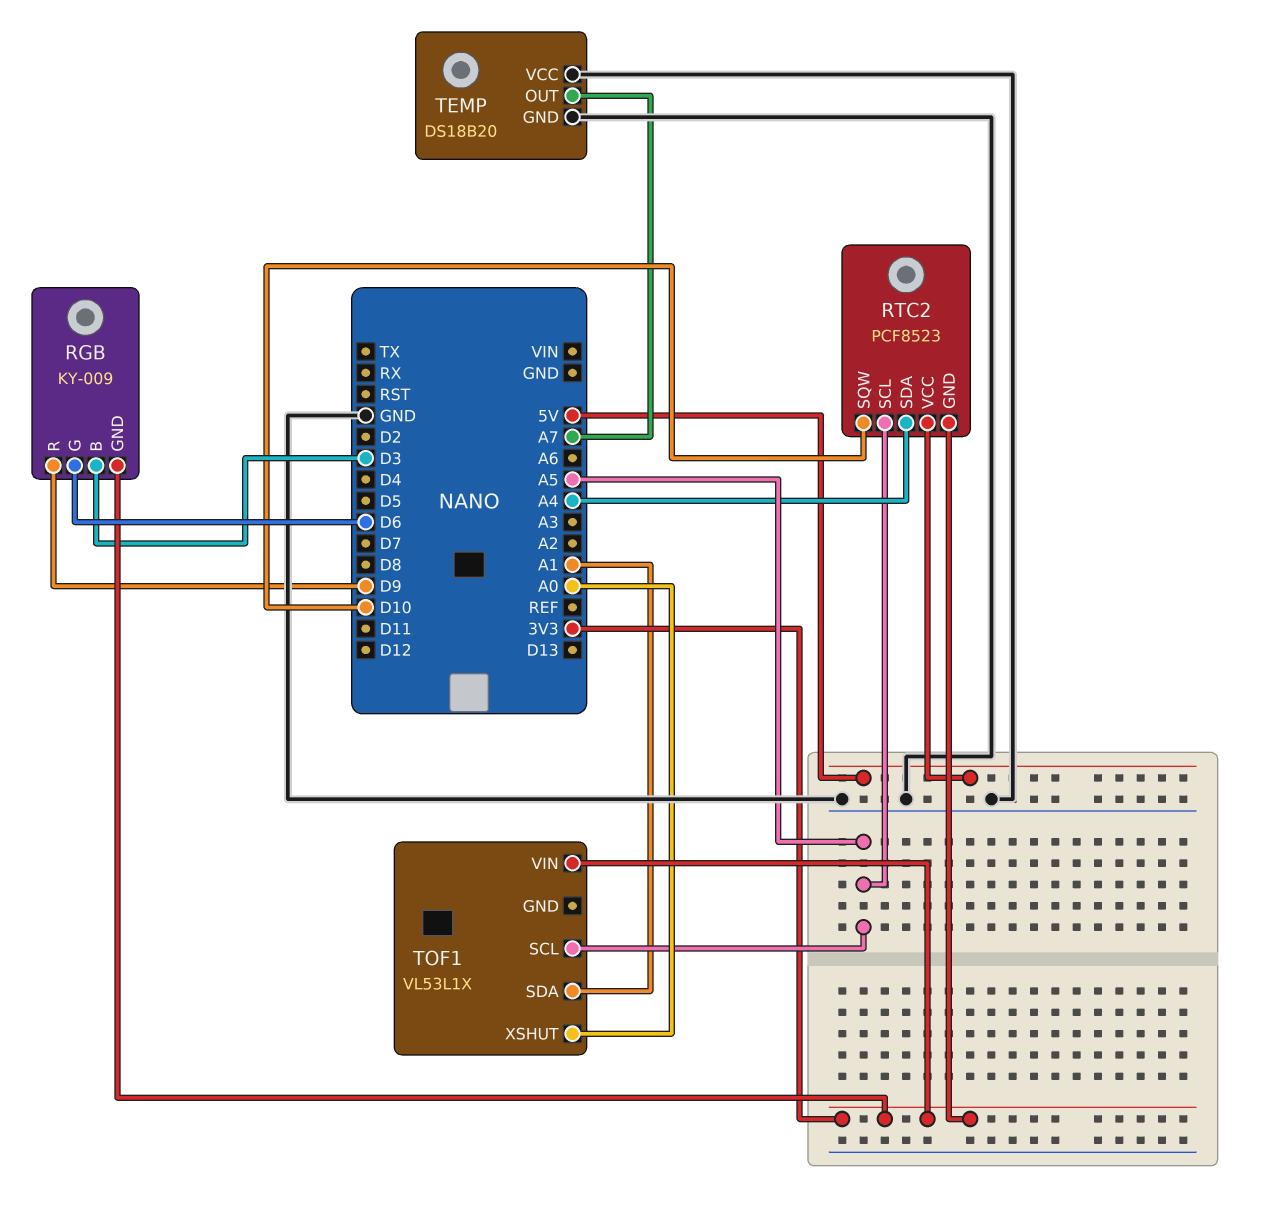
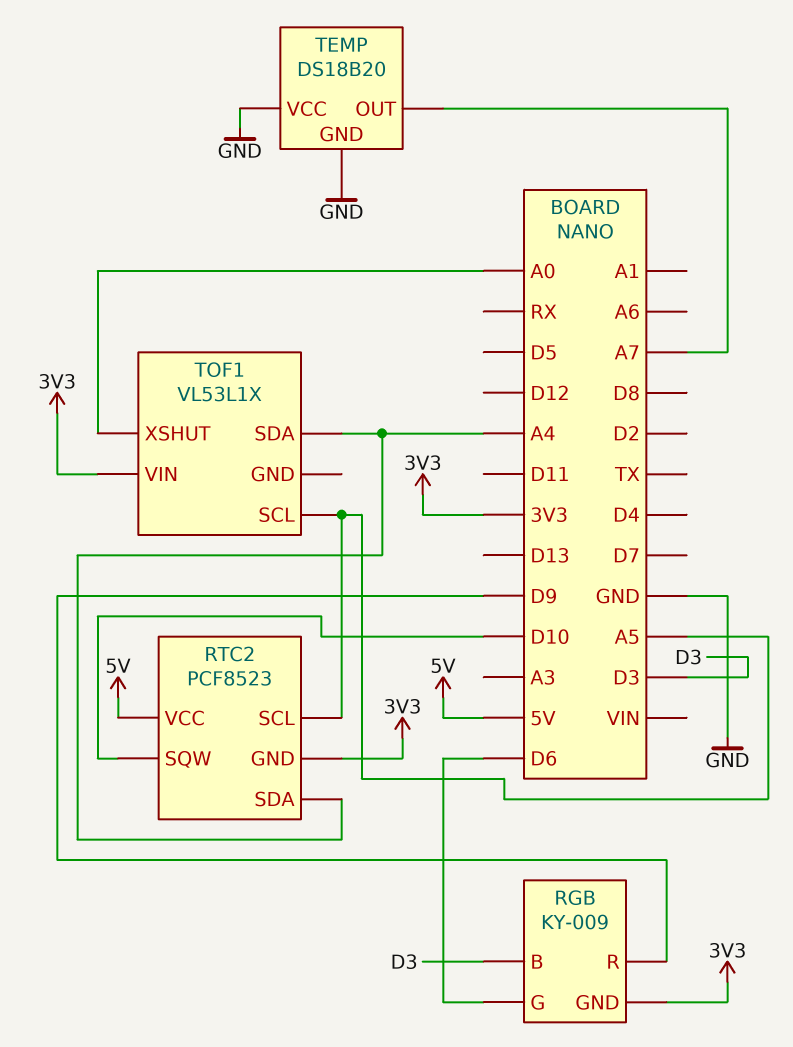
TOF1 pin SDA: A1 -> A4

